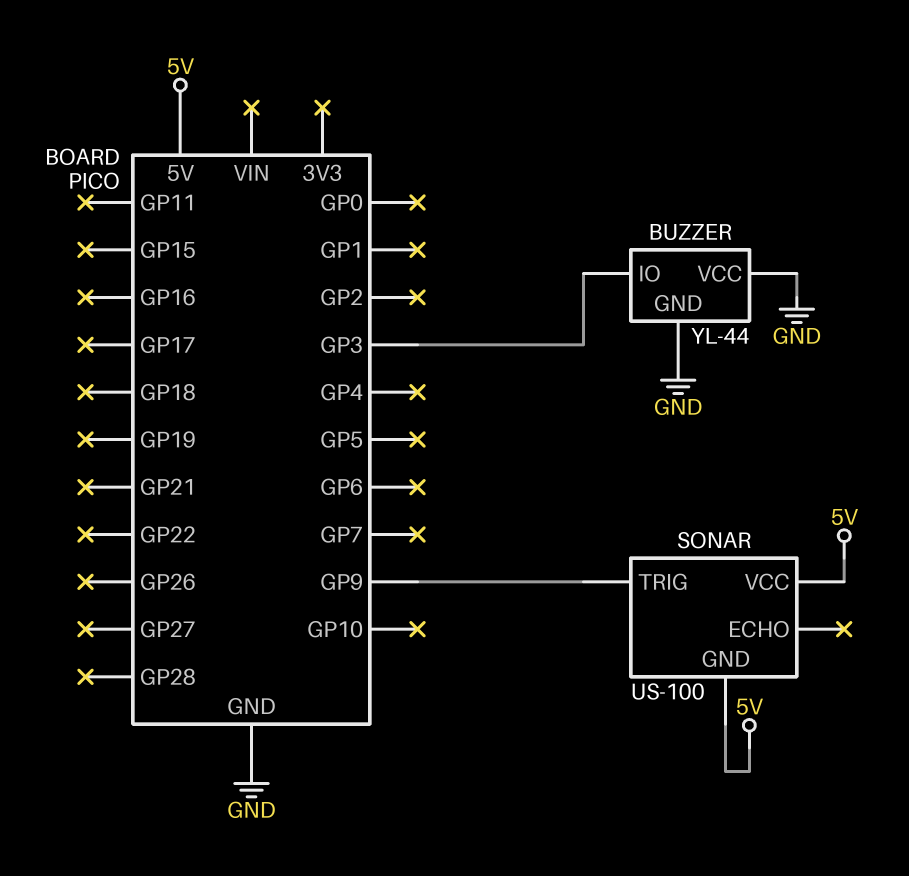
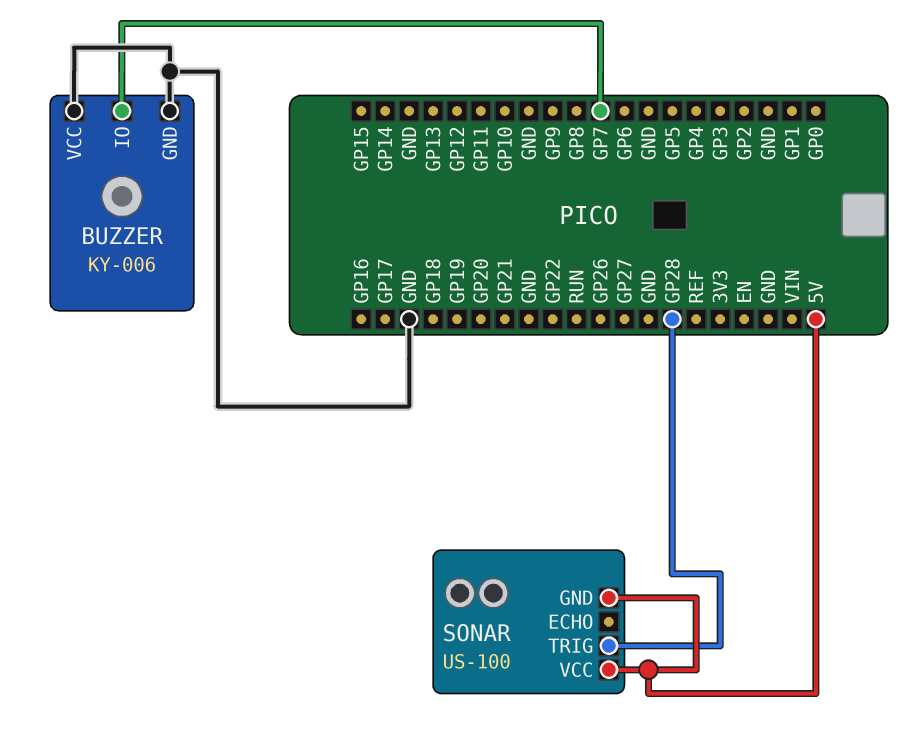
BUZZER: YL-44 -> KY-006
BUZZER pin IO: GP3 -> GP7
SONAR pin TRIG: GP9 -> GP28

